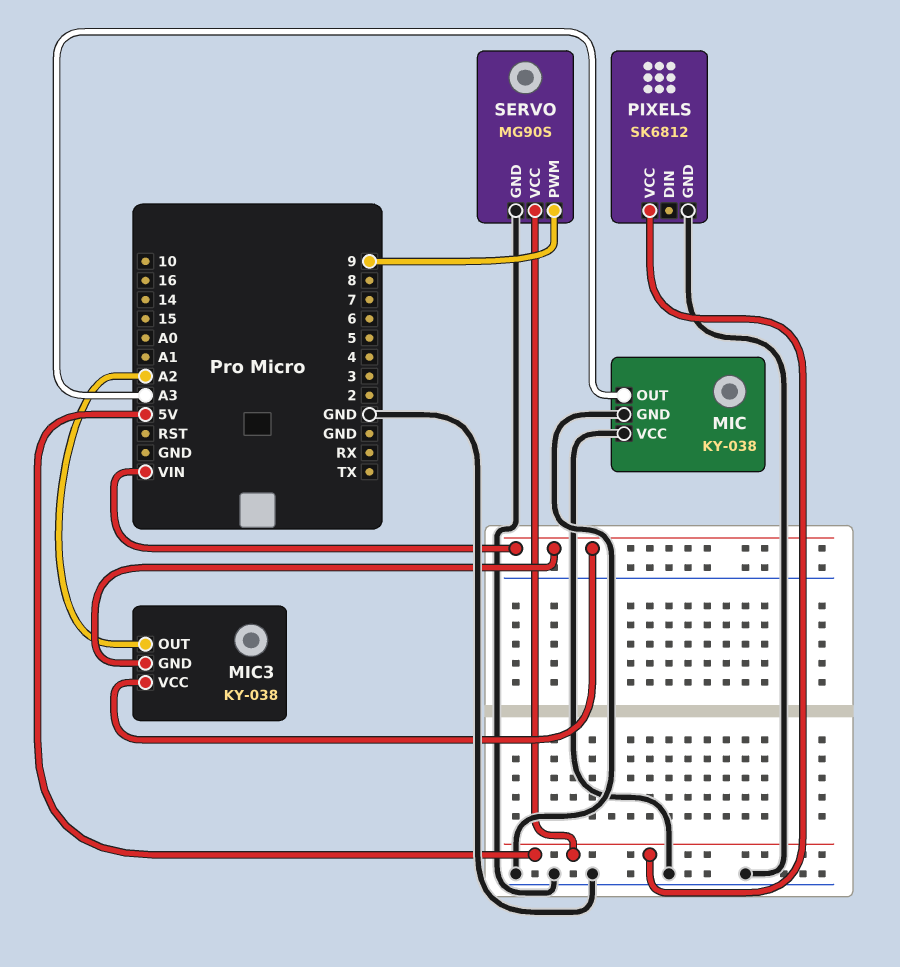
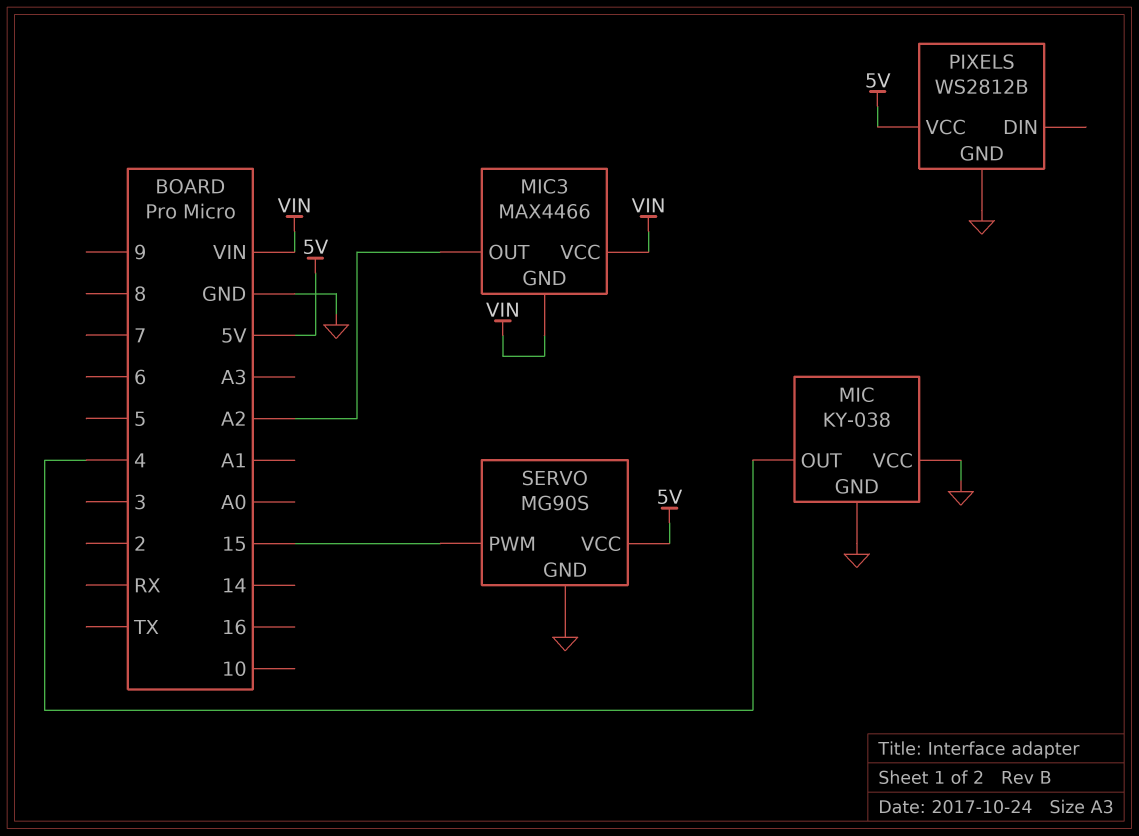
MIC pin OUT: A3 -> 4
MIC3: KY-038 -> MAX4466
PIXELS: SK6812 -> WS2812B
SERVO pin PWM: 9 -> 15

